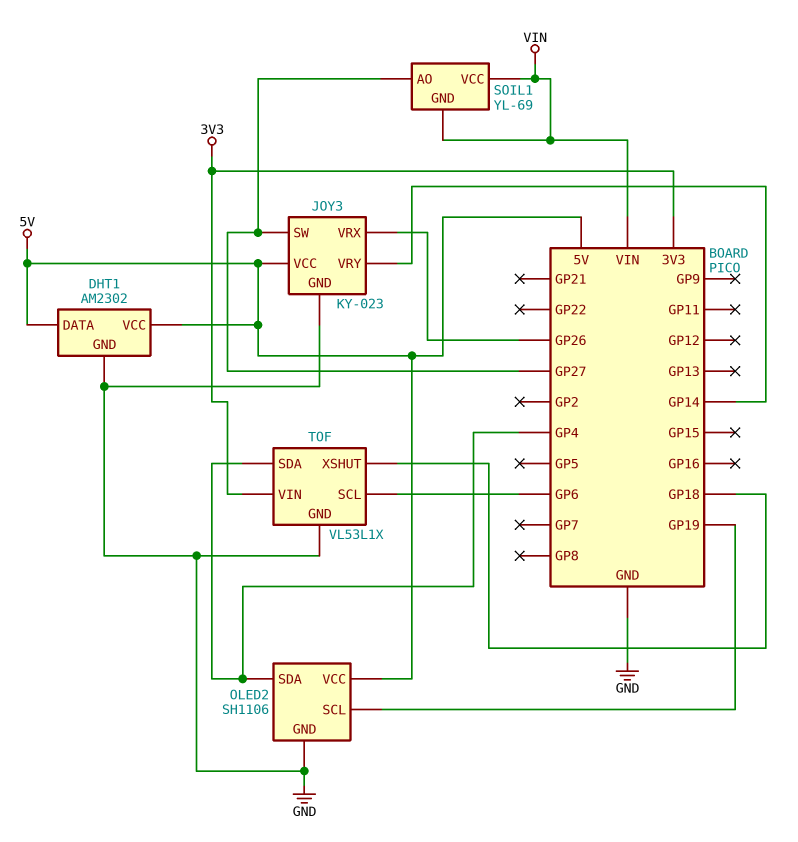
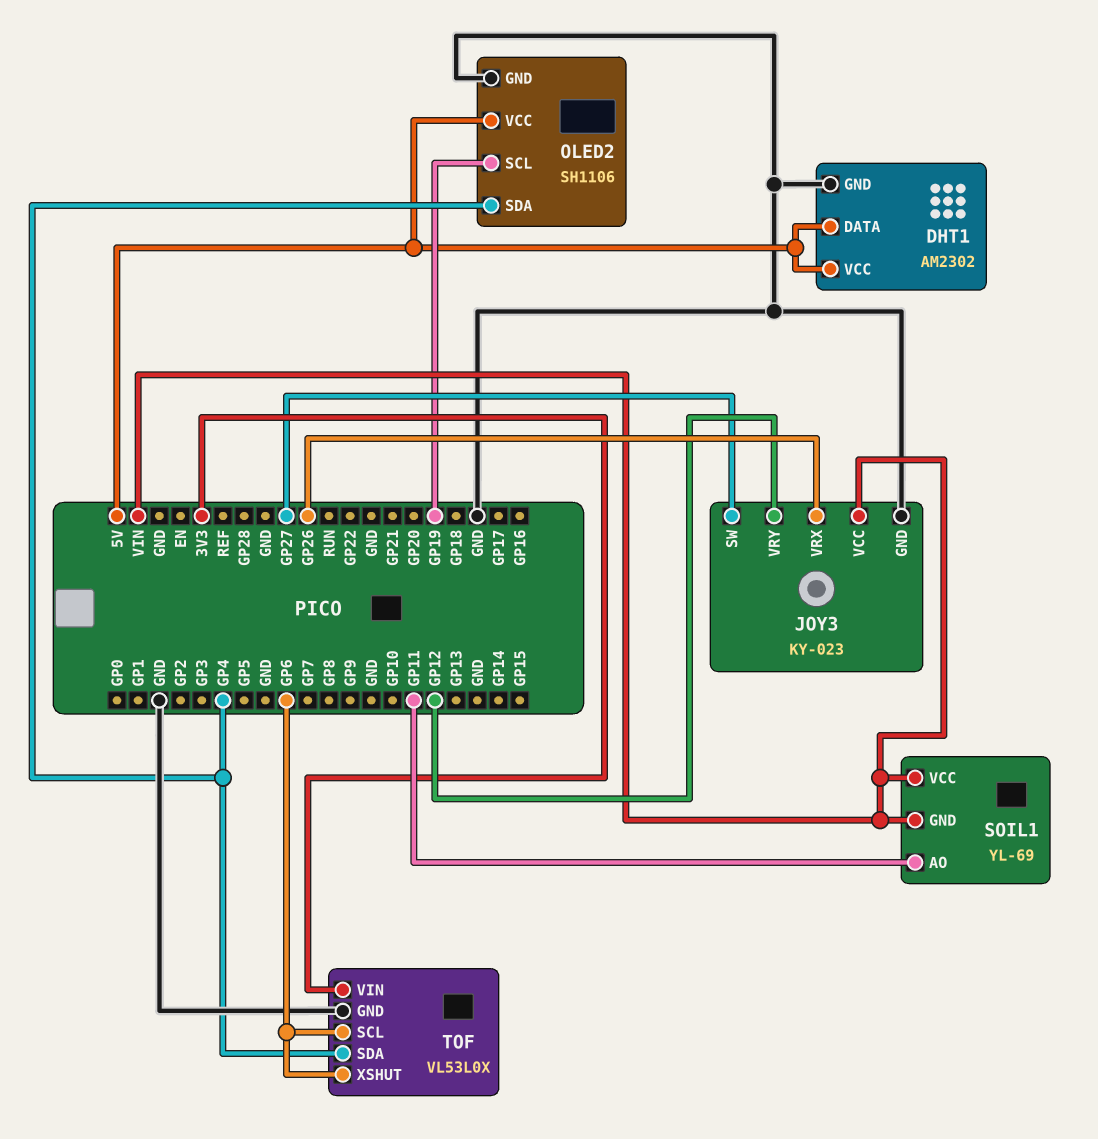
JOY3 pin VCC: 5V -> VIN
JOY3 pin VRY: GP14 -> GP12
SOIL1 pin AO: GP27 -> GP11
TOF: VL53L1X -> VL53L0X
TOF pin XSHUT: GP18 -> GP6

